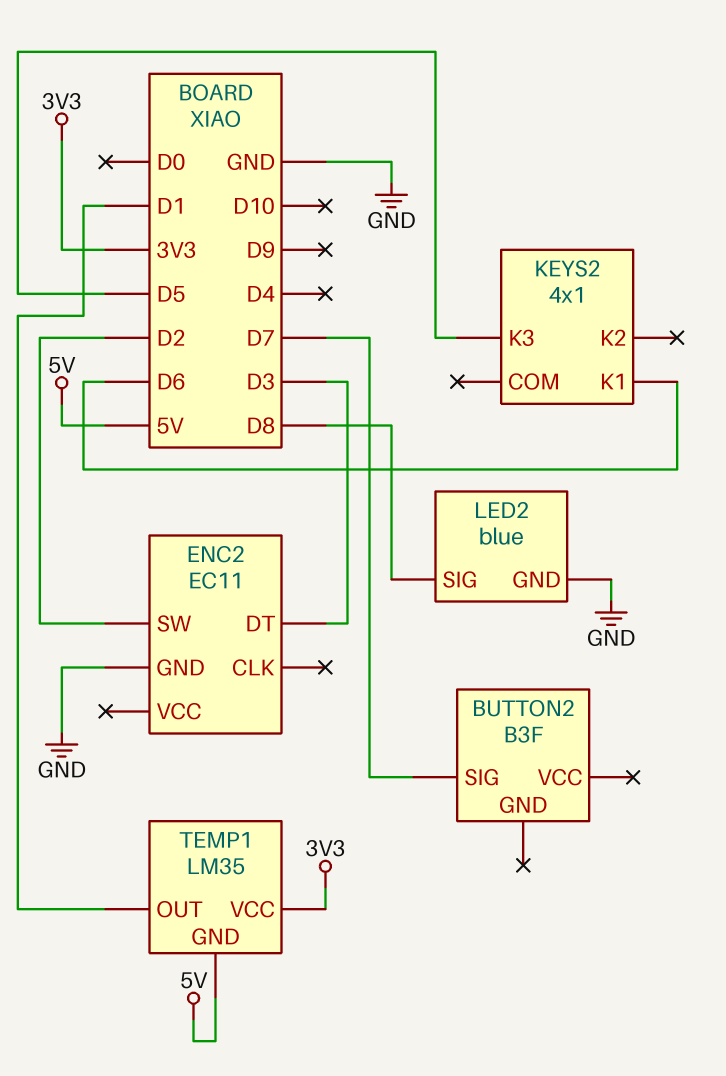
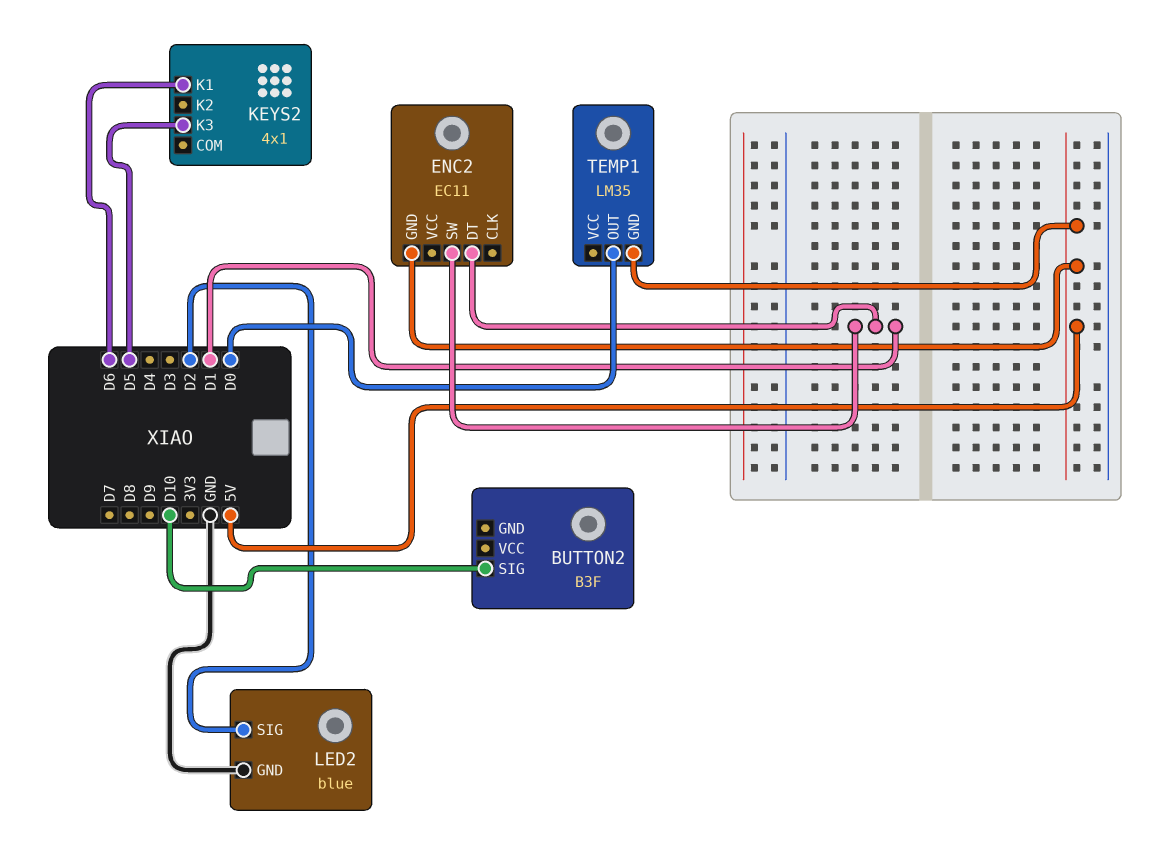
BUTTON2 pin SIG: D7 -> D10
ENC2 pin DT: D3 -> D1
ENC2 pin GND: GND -> 5V
ENC2 pin SW: D2 -> D1
LED2 pin SIG: D8 -> D2
TEMP1 pin OUT: D1 -> D0
TEMP1 pin VCC: 3V3 -> none

